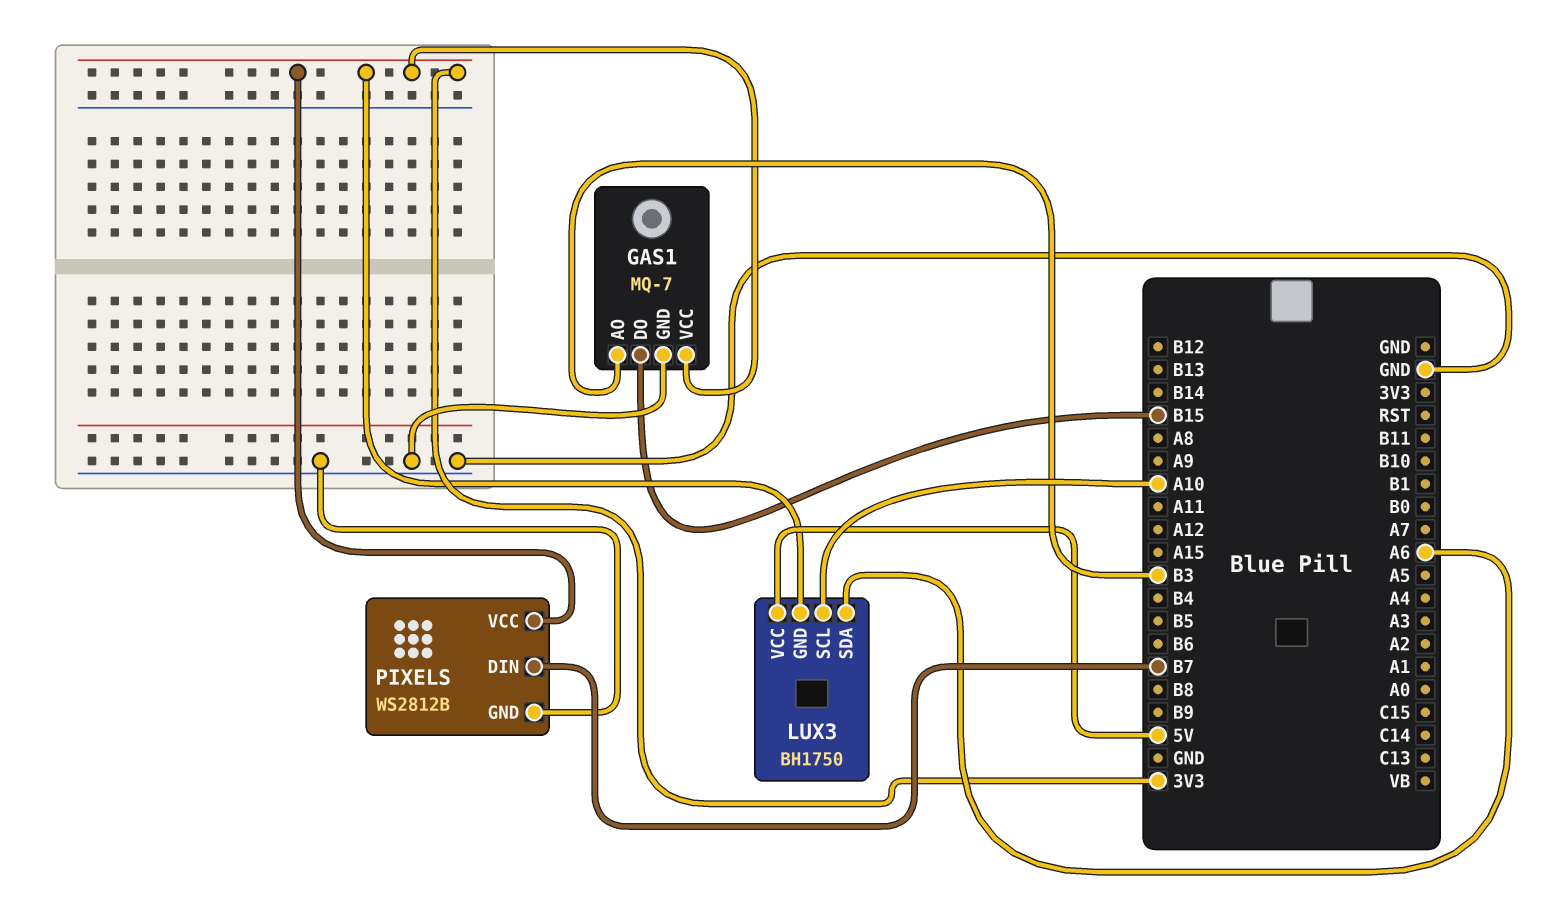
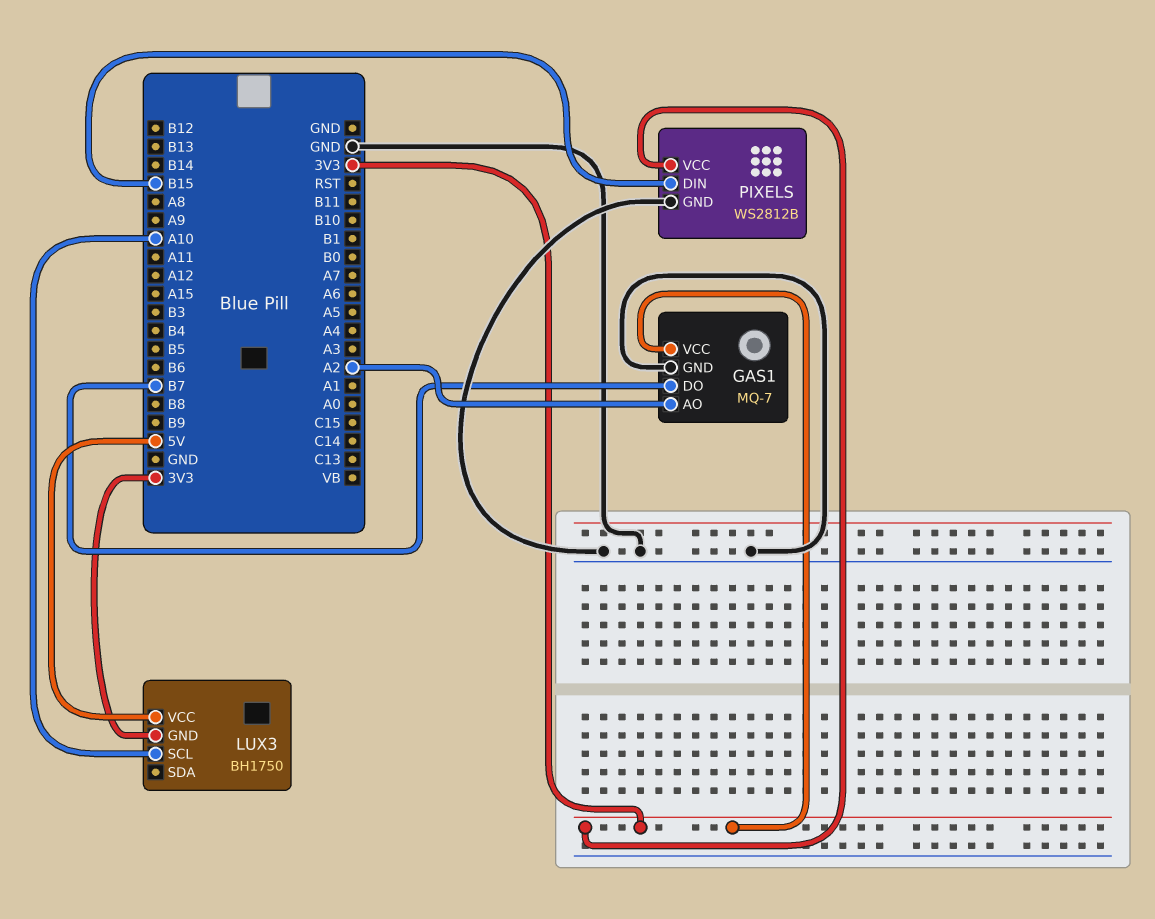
GAS1 pin AO: B3 -> A2
GAS1 pin DO: B15 -> B7
LUX3 pin SDA: A6 -> none
PIXELS pin DIN: B7 -> B15

